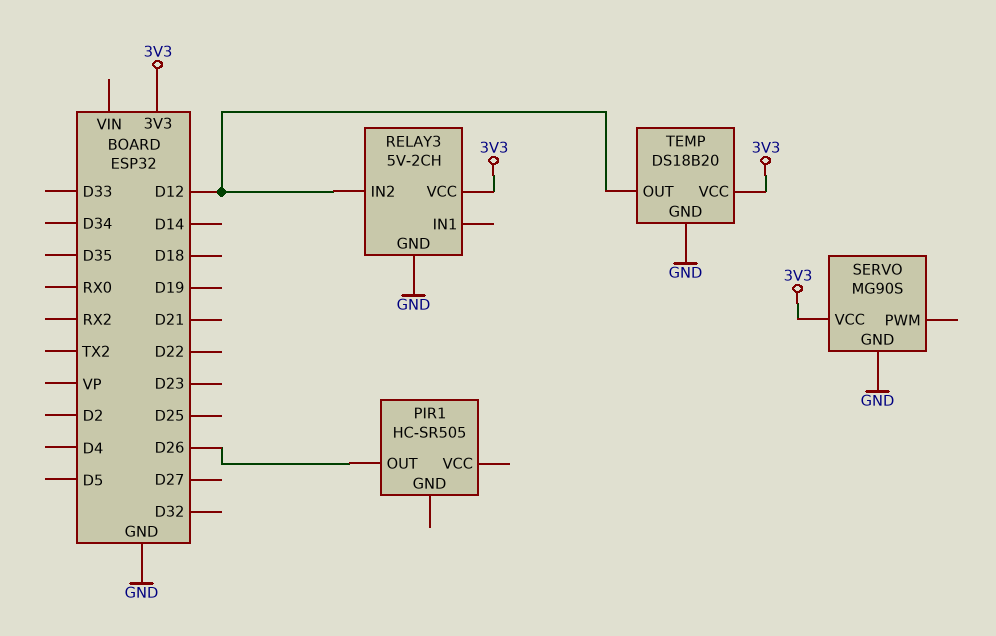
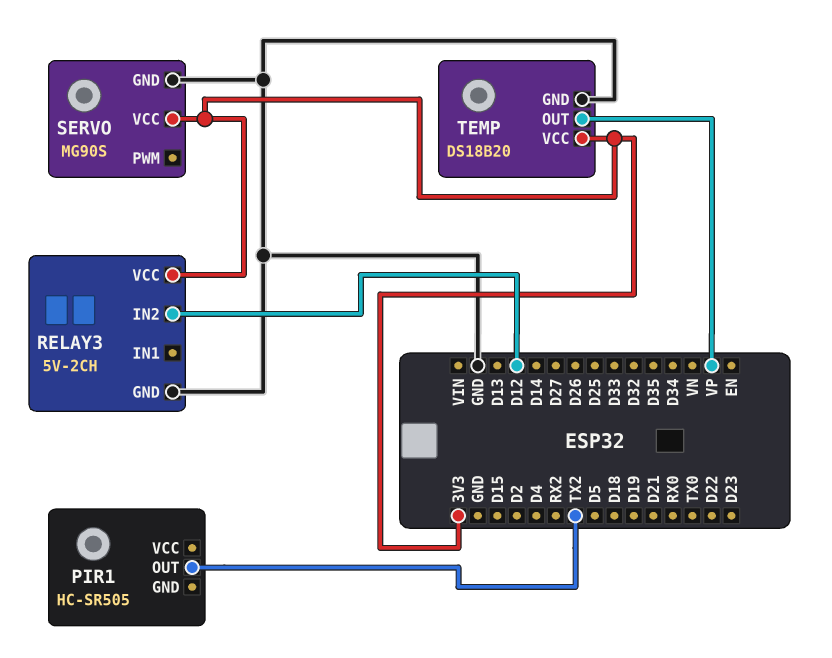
PIR1 pin OUT: D26 -> TX2
TEMP pin OUT: D12 -> VP

